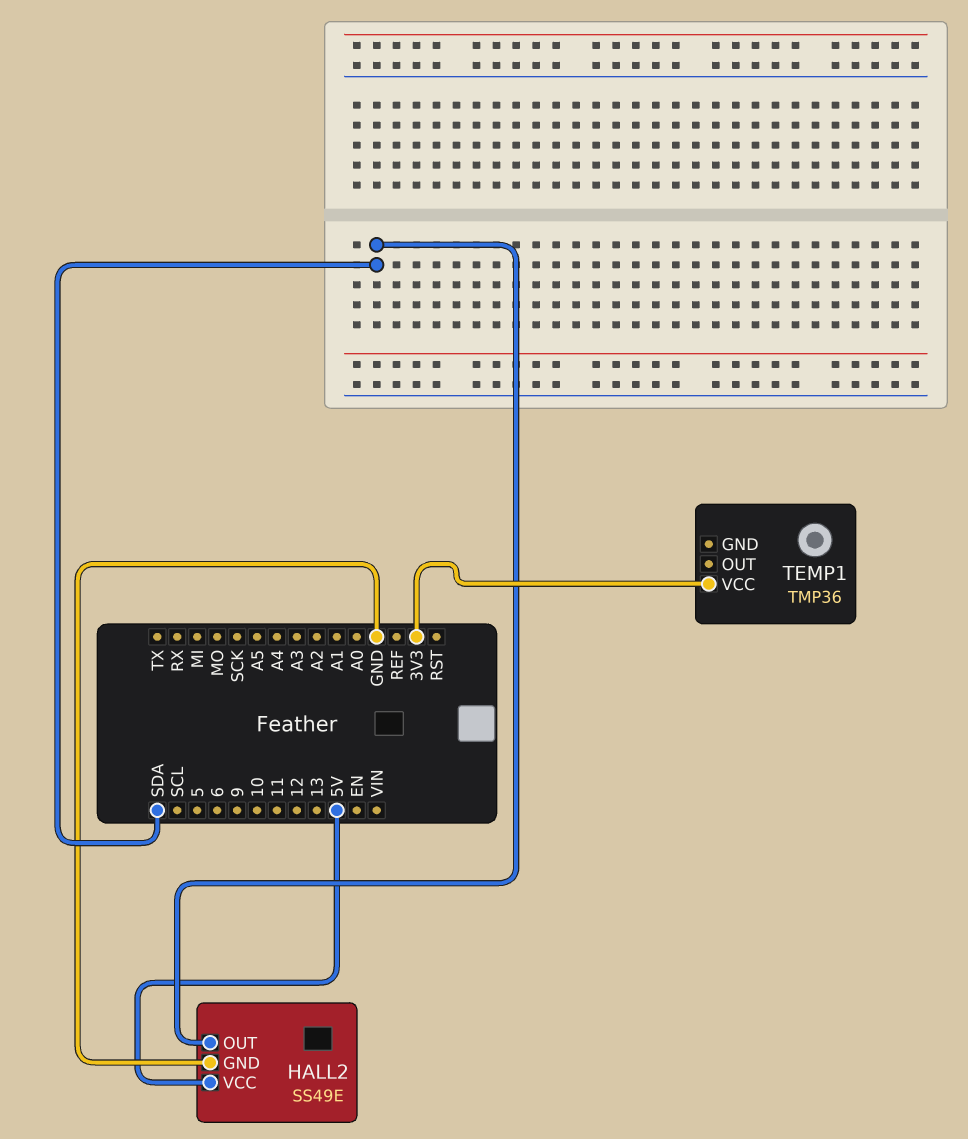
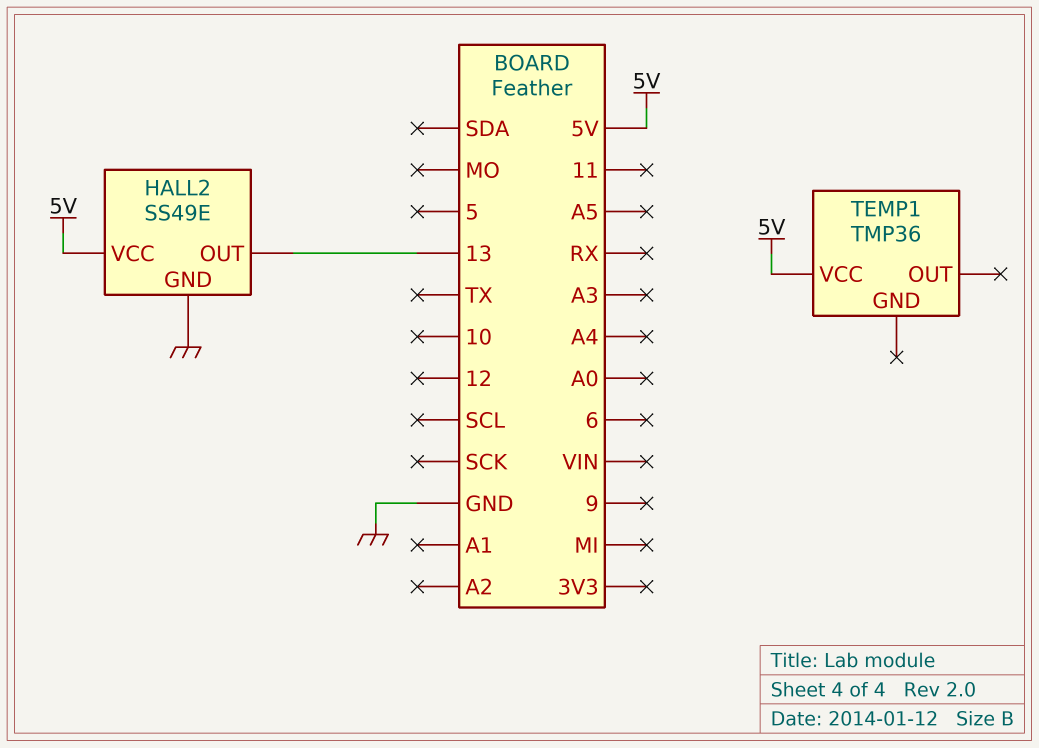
HALL2 pin OUT: SDA -> 13
TEMP1 pin VCC: 3V3 -> 5V

